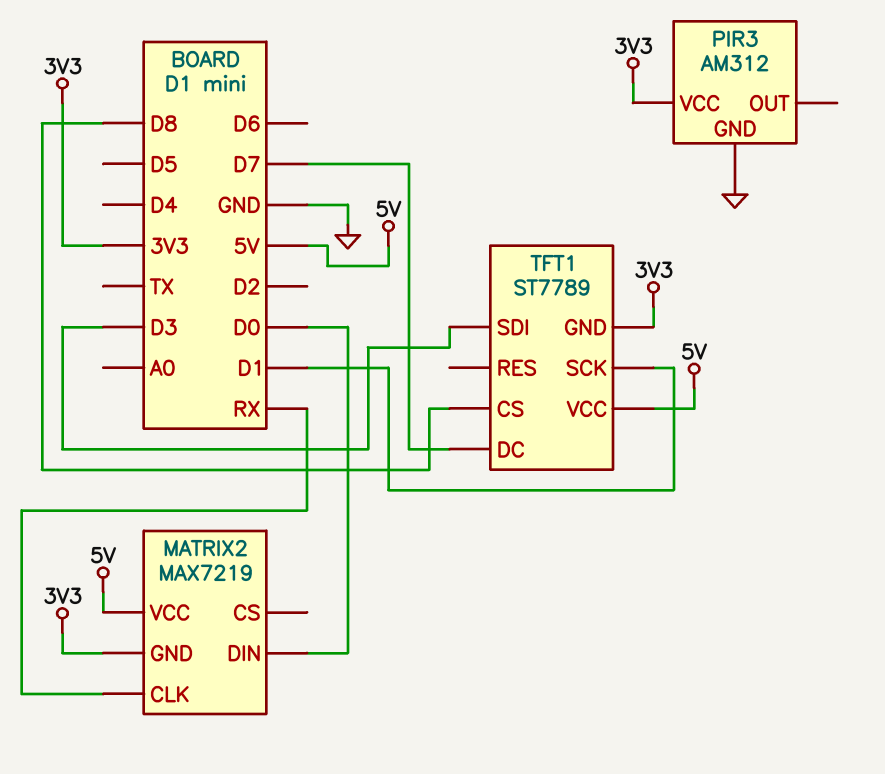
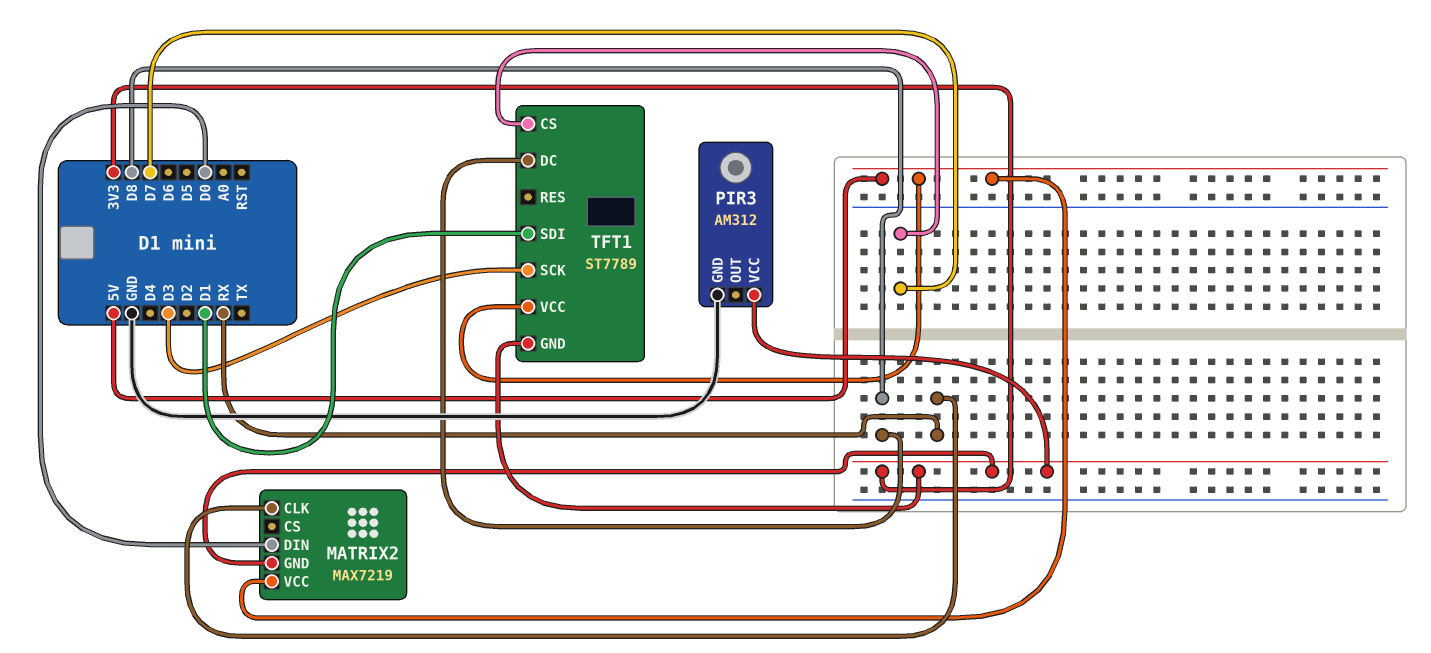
TFT1 pin CS: D8 -> D7
TFT1 pin DC: D7 -> D8
TFT1 pin SCK: D1 -> D3
TFT1 pin SDI: D3 -> D1

